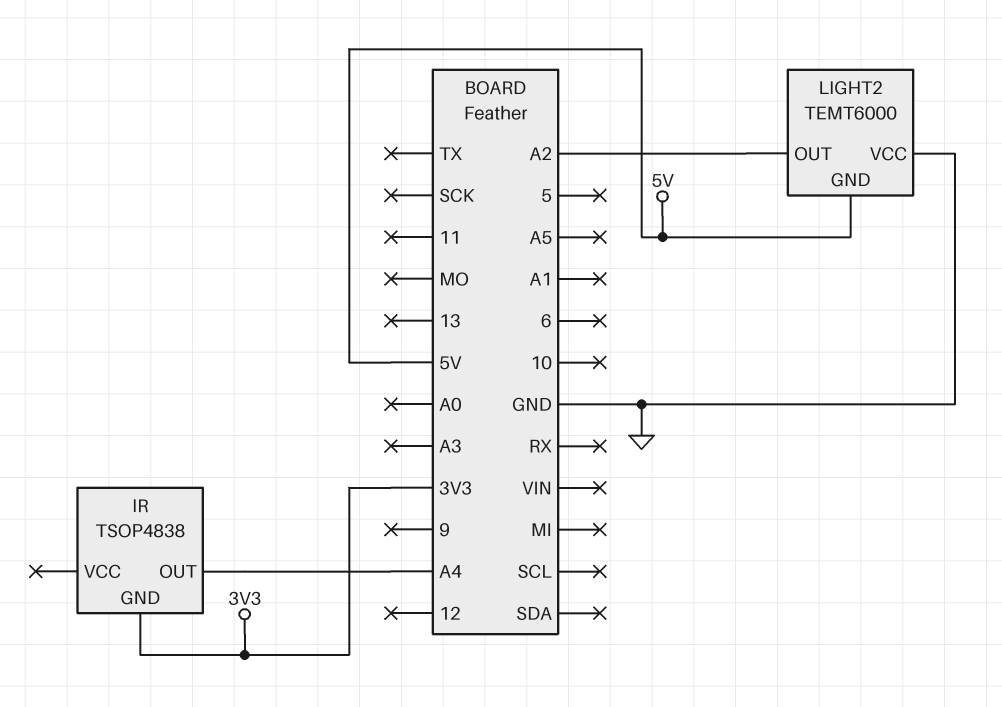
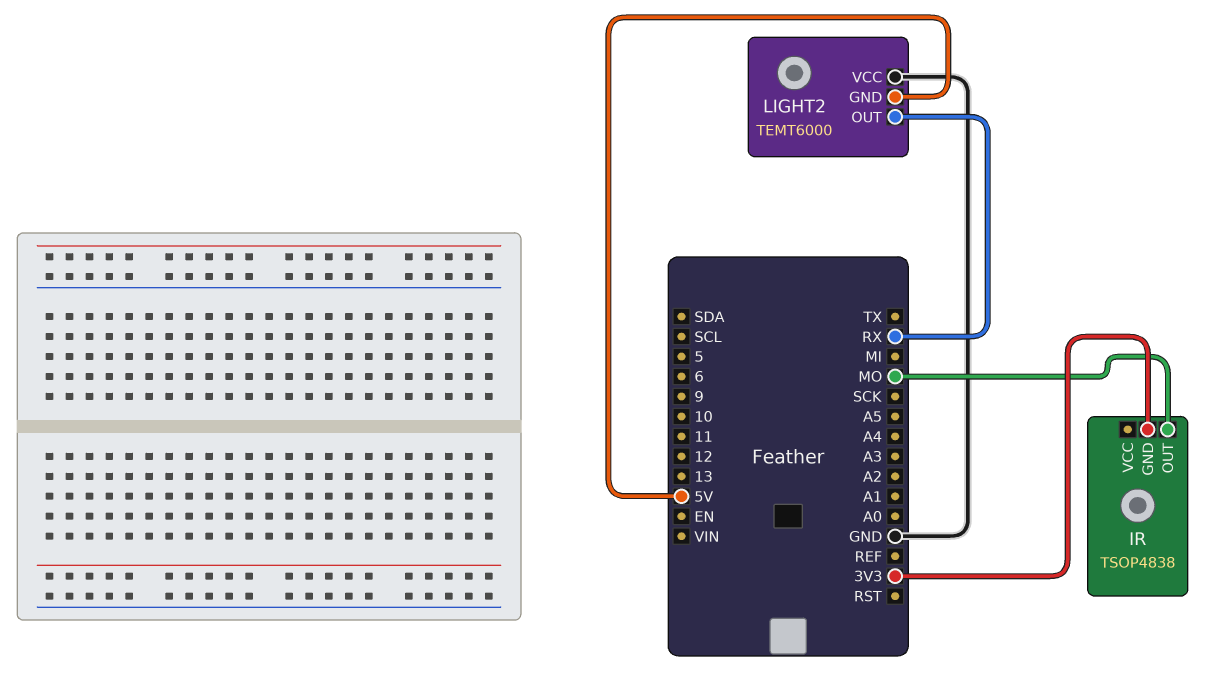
IR pin OUT: A4 -> MO
LIGHT2 pin OUT: A2 -> RX

